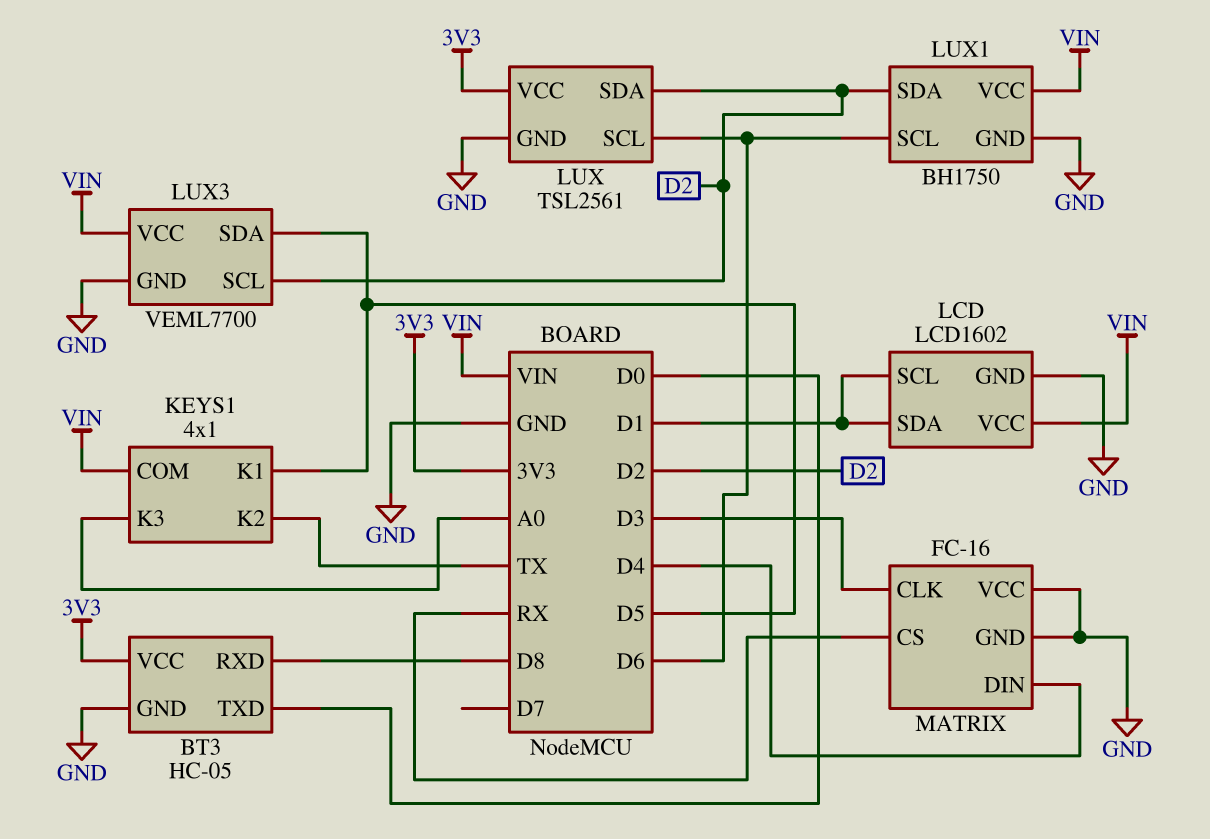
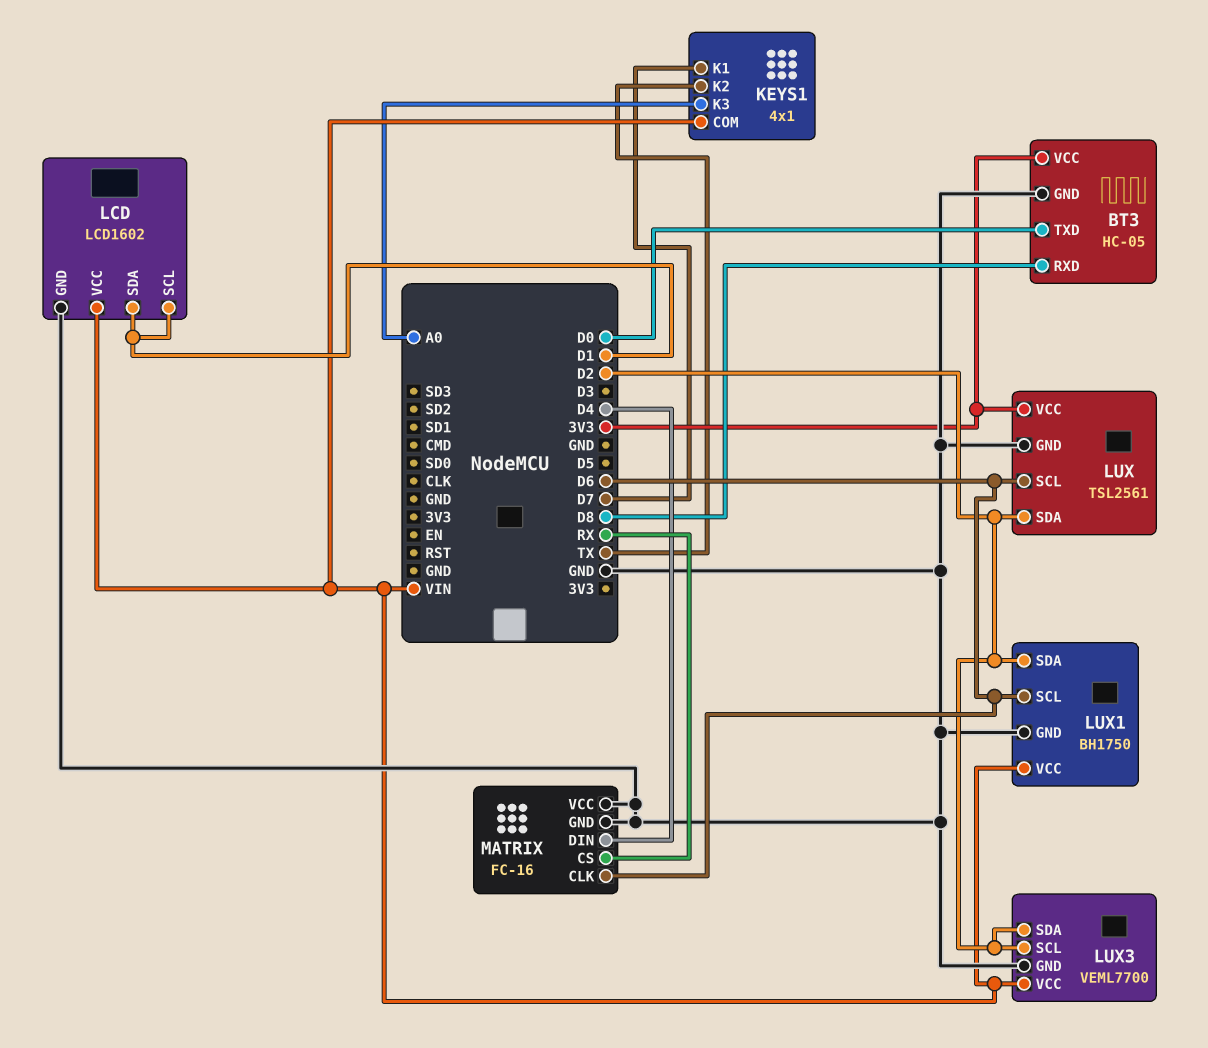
KEYS1 pin K1: D5 -> D7
LUX3 pin SDA: D5 -> D2
MATRIX pin CLK: D3 -> D6

